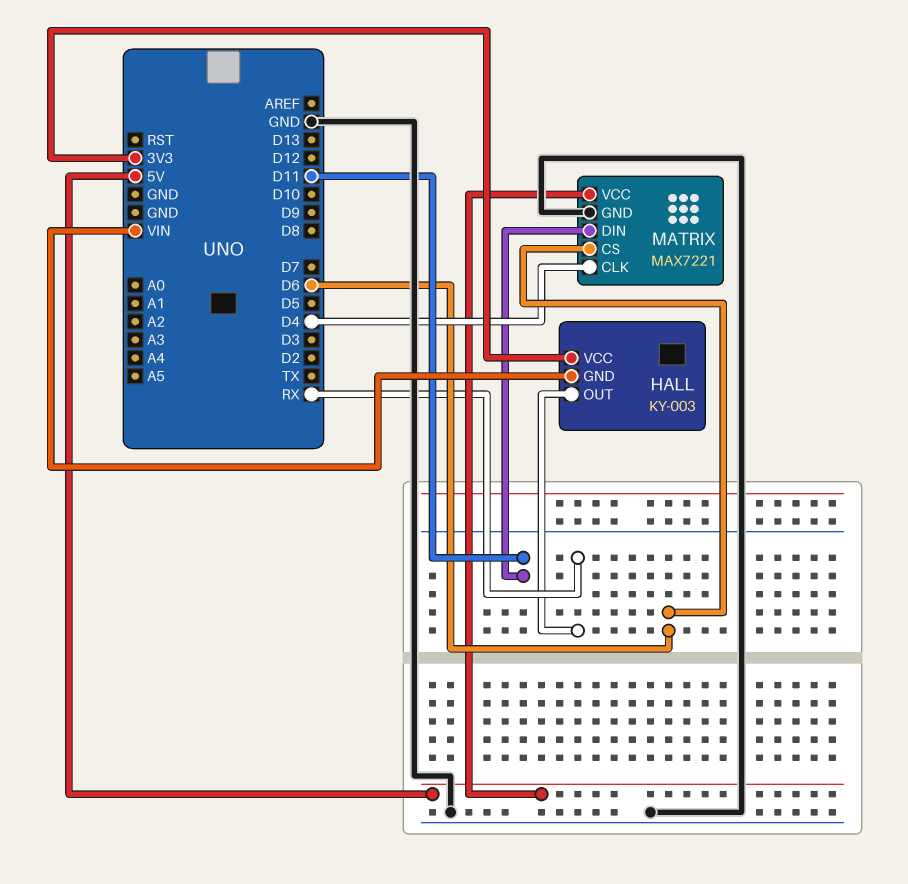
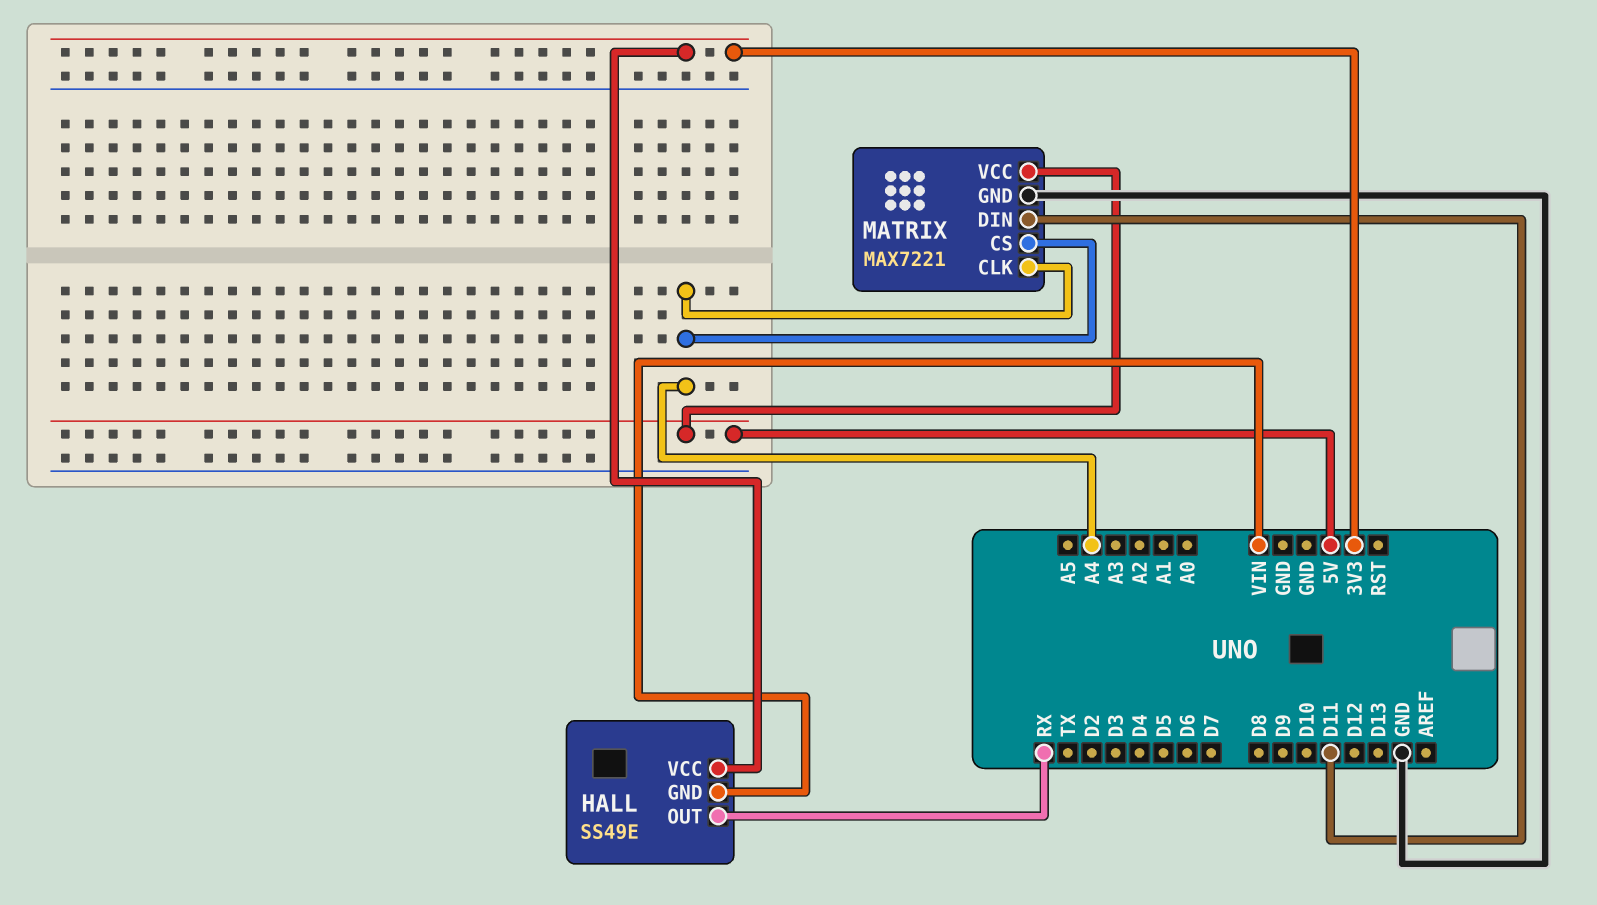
HALL: KY-003 -> SS49E
MATRIX pin CLK: D4 -> A4
MATRIX pin CS: D6 -> A4

